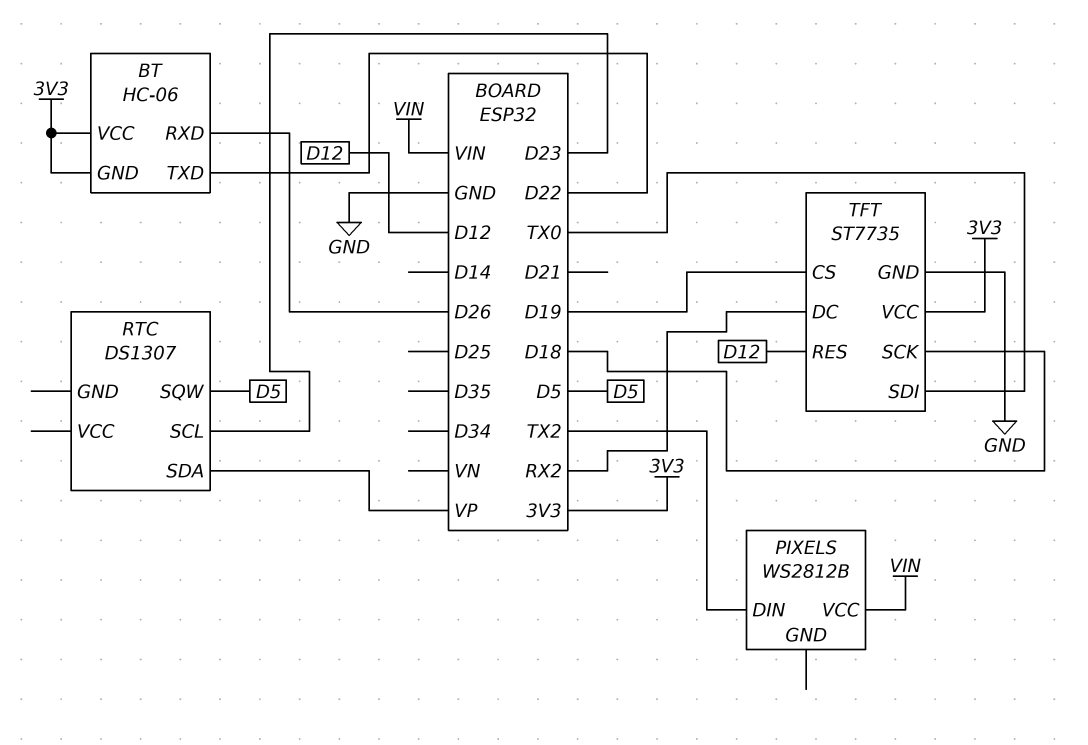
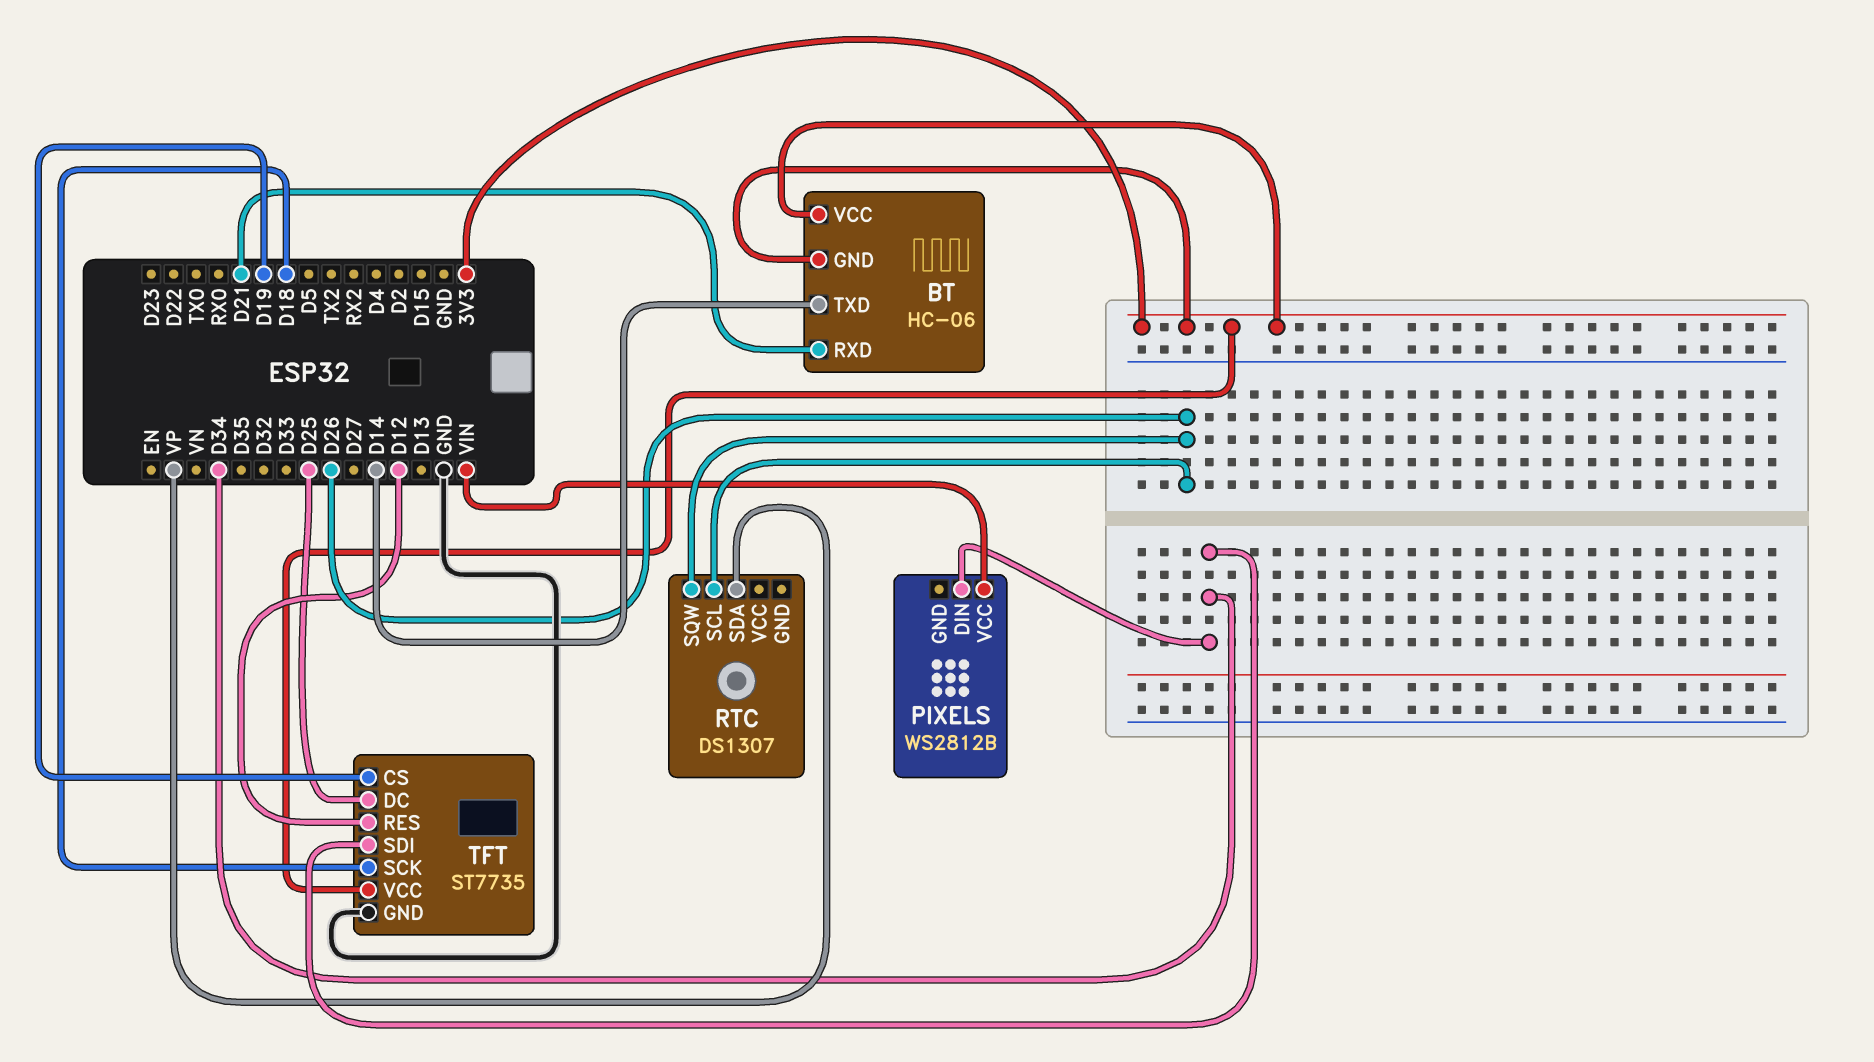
BT pin RXD: D26 -> D21
BT pin TXD: D22 -> D14
PIXELS pin DIN: TX2 -> D34
RTC pin SCL: D23 -> D26
RTC pin SQW: D5 -> D26
TFT pin DC: RX2 -> D25
TFT pin SDI: TX0 -> D34

